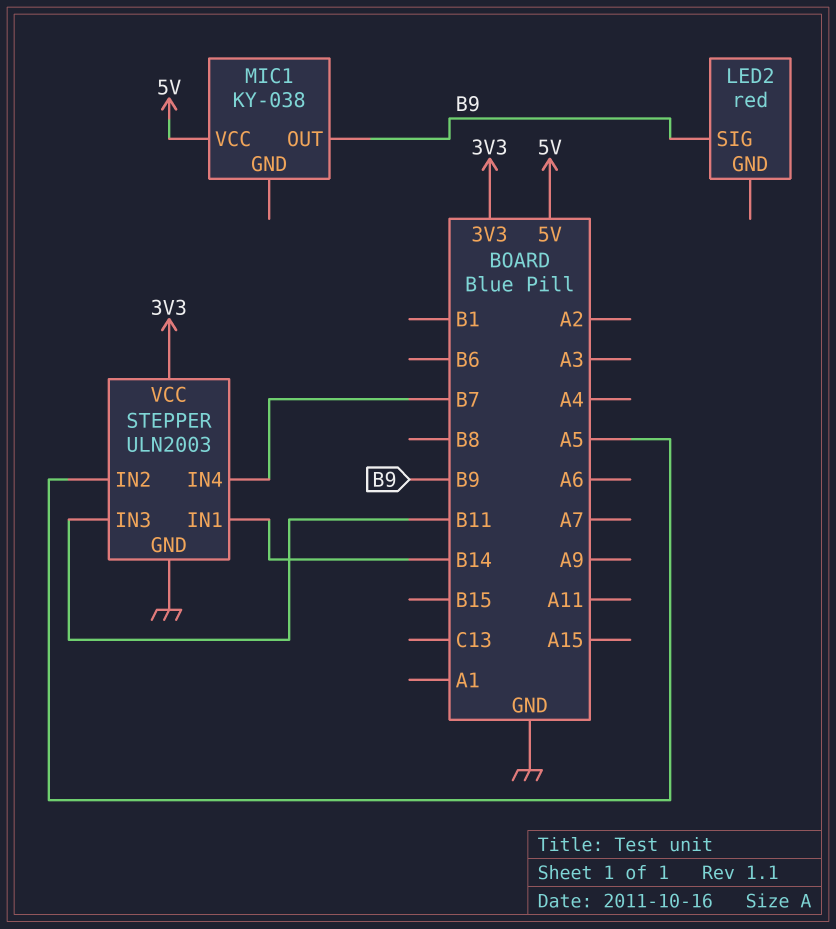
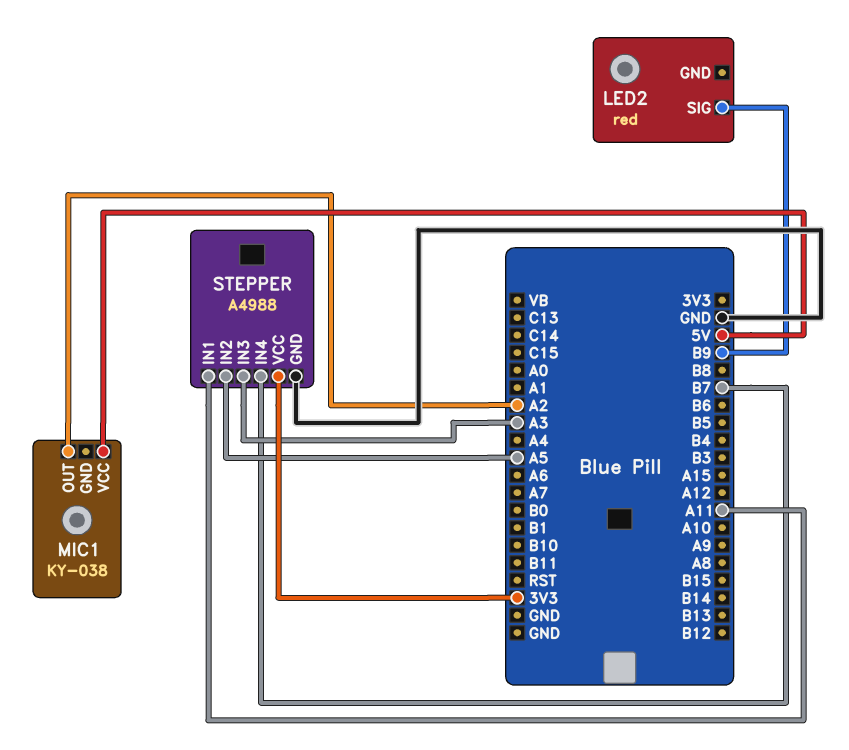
MIC1 pin OUT: B9 -> A2
STEPPER: ULN2003 -> A4988
STEPPER pin IN1: B14 -> A11
STEPPER pin IN3: B11 -> A3

